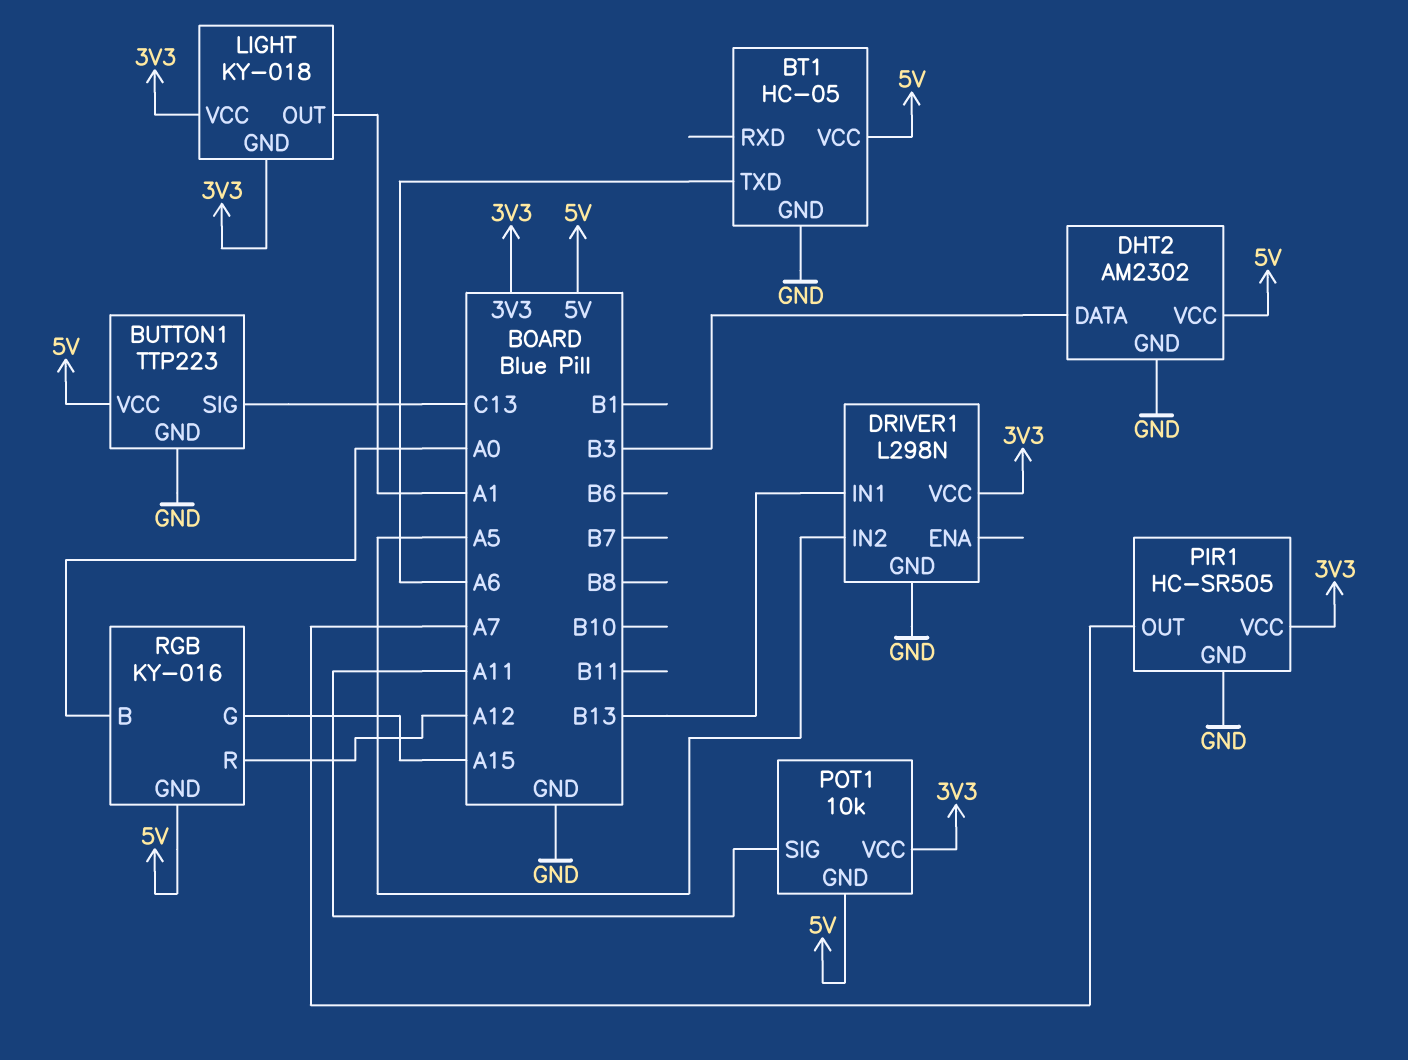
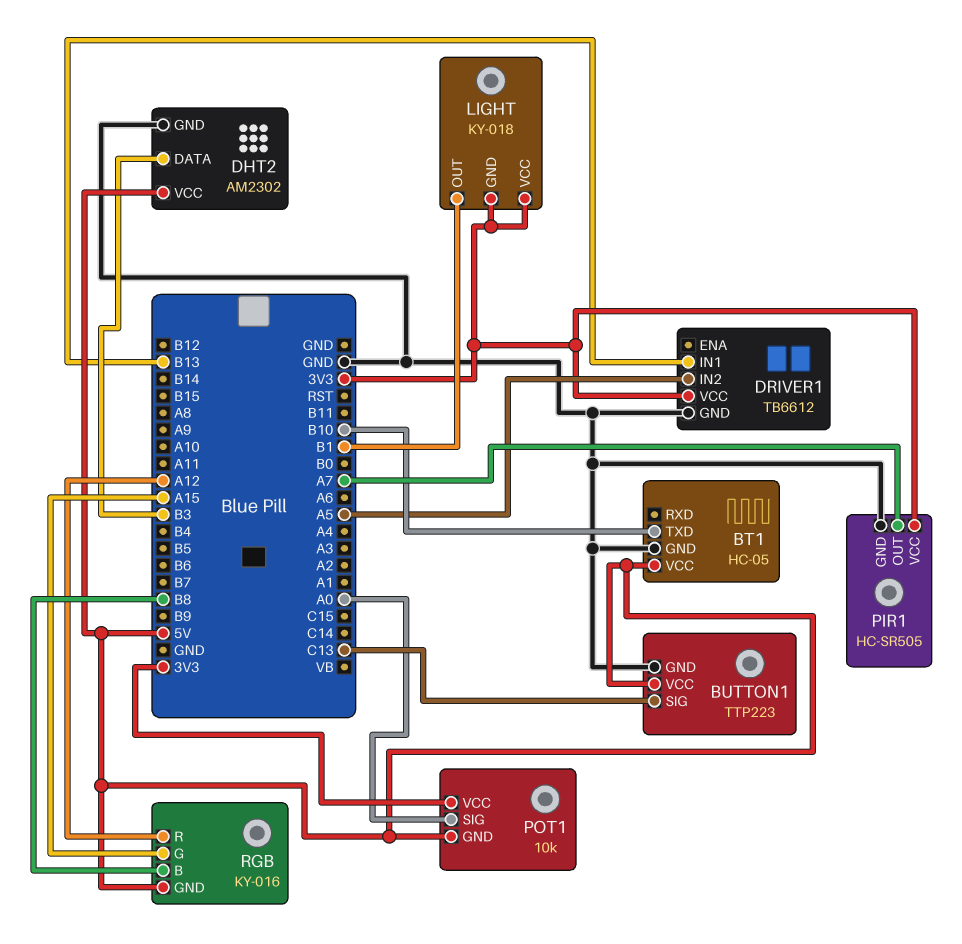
BT1 pin TXD: A6 -> B10
DRIVER1: L298N -> TB6612
LIGHT pin OUT: A1 -> B1
POT1 pin SIG: A11 -> A0
RGB pin B: A0 -> B8

